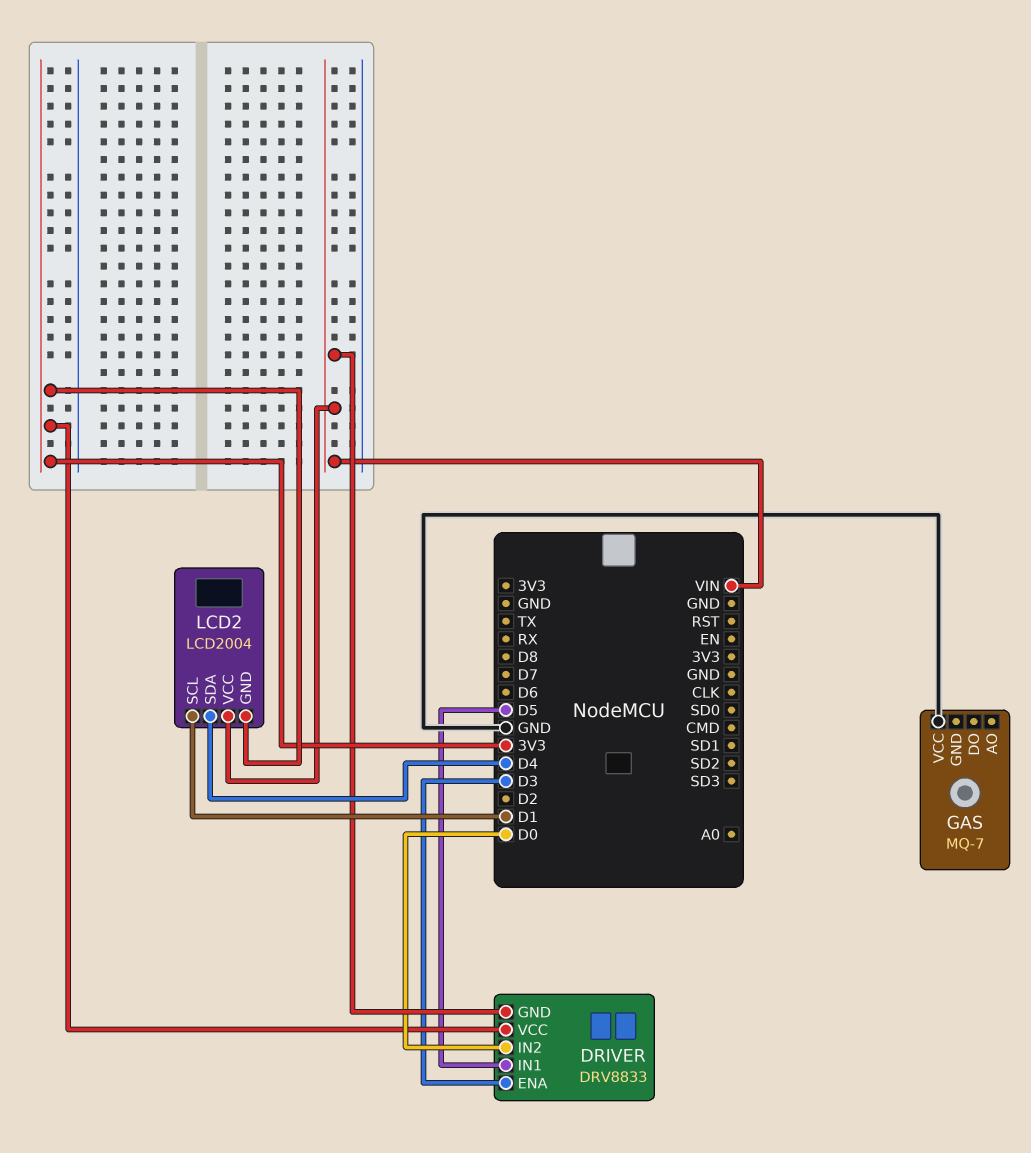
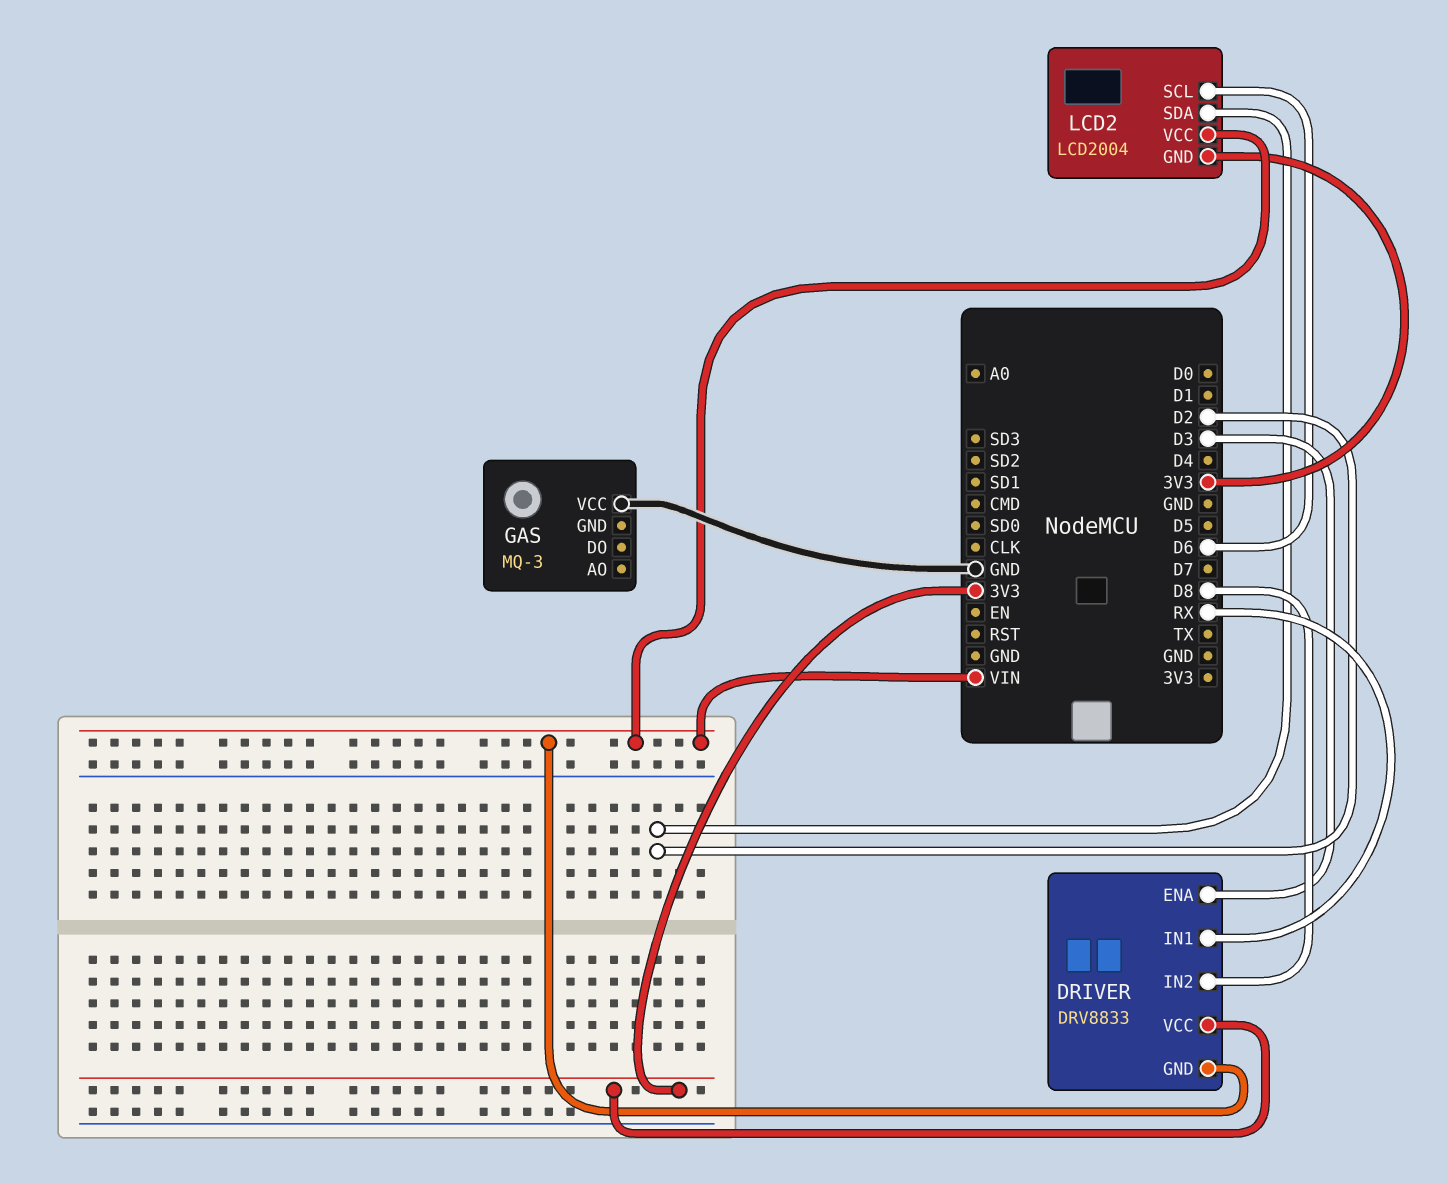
DRIVER pin IN1: D5 -> RX
DRIVER pin IN2: D0 -> D8
GAS: MQ-7 -> MQ-3
LCD2 pin SCL: D1 -> D6
LCD2 pin SDA: D4 -> D2

